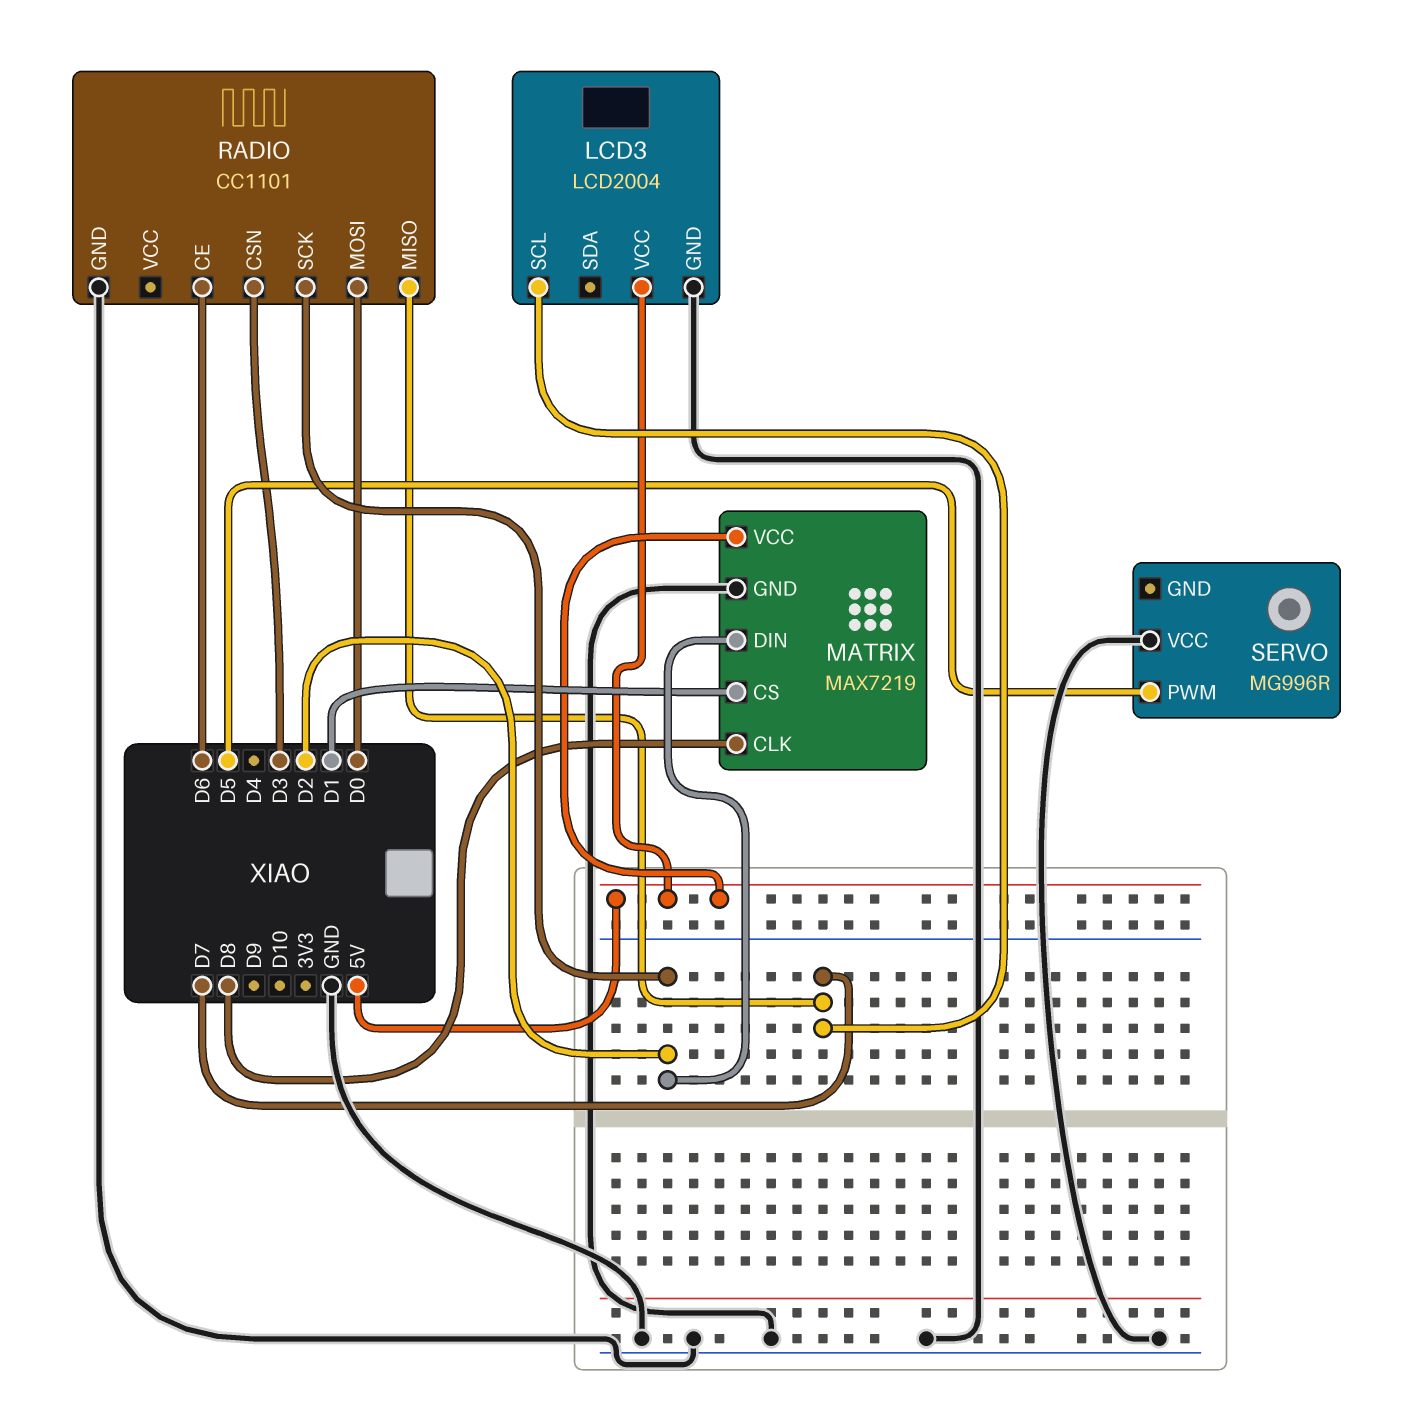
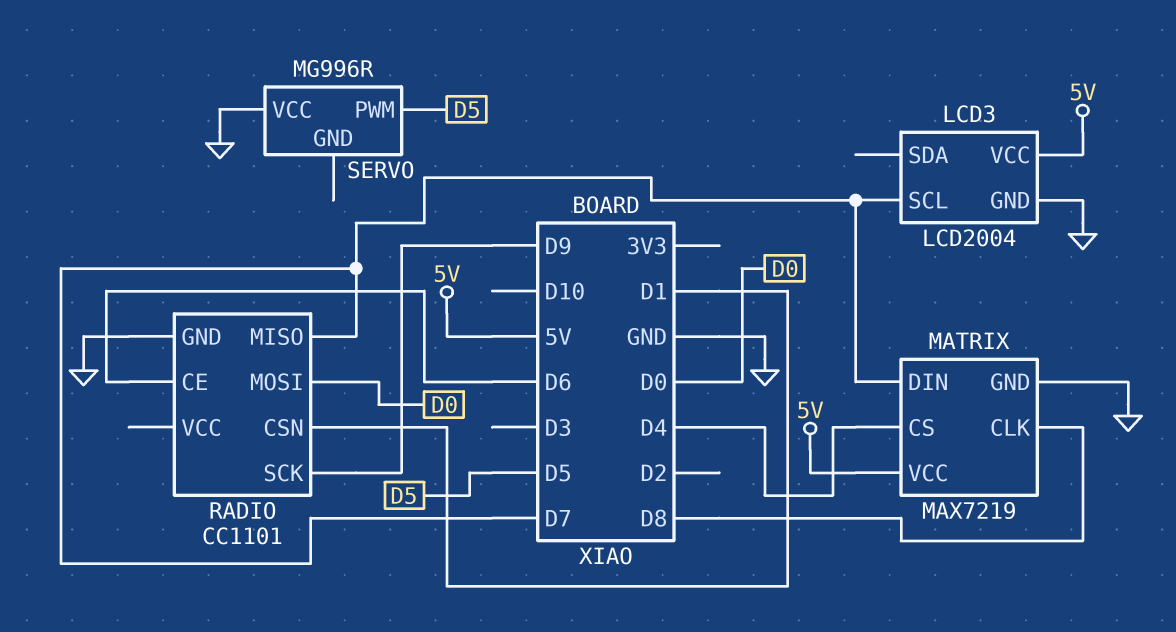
MATRIX pin CS: D1 -> D4
MATRIX pin DIN: D2 -> D7
RADIO pin CSN: D3 -> D1
RADIO pin SCK: D2 -> D9

